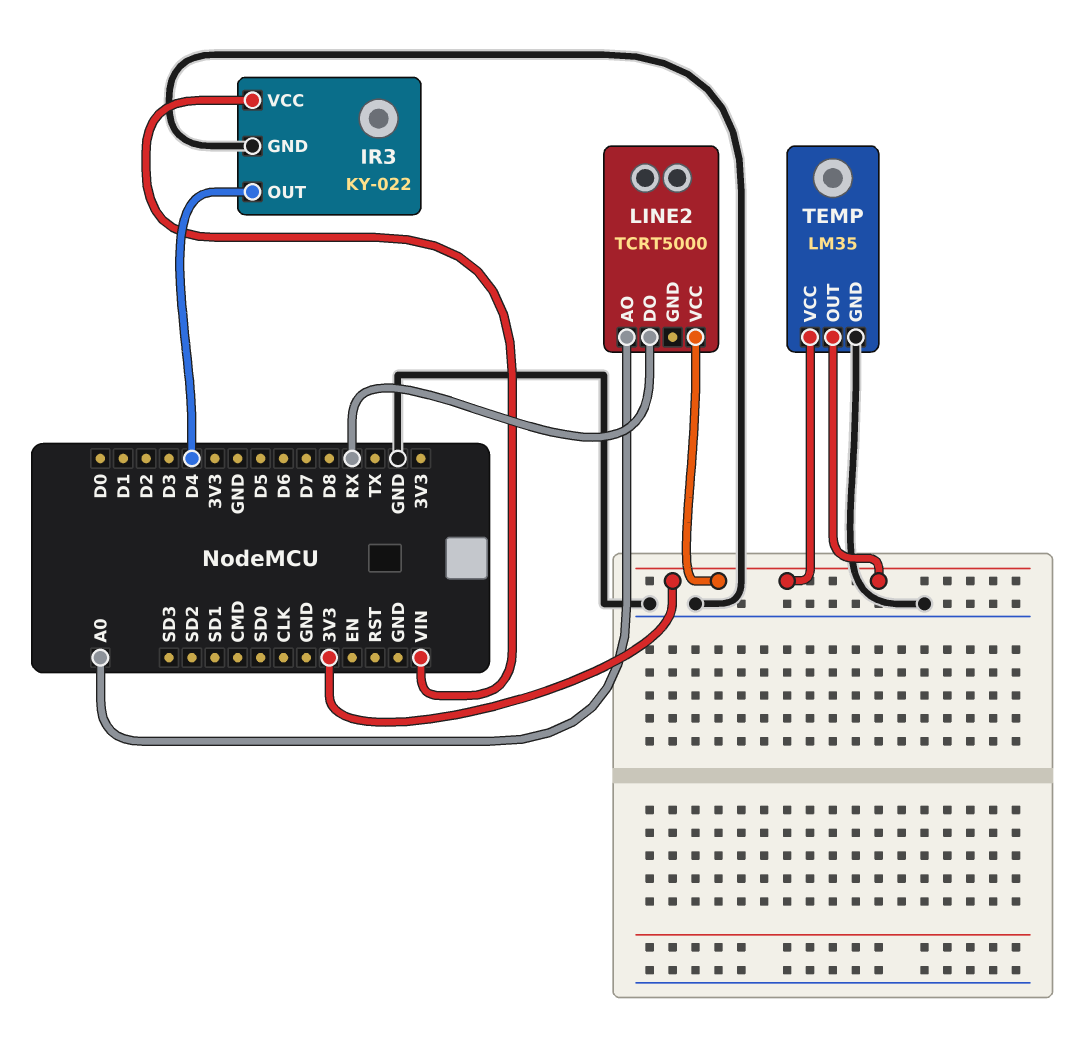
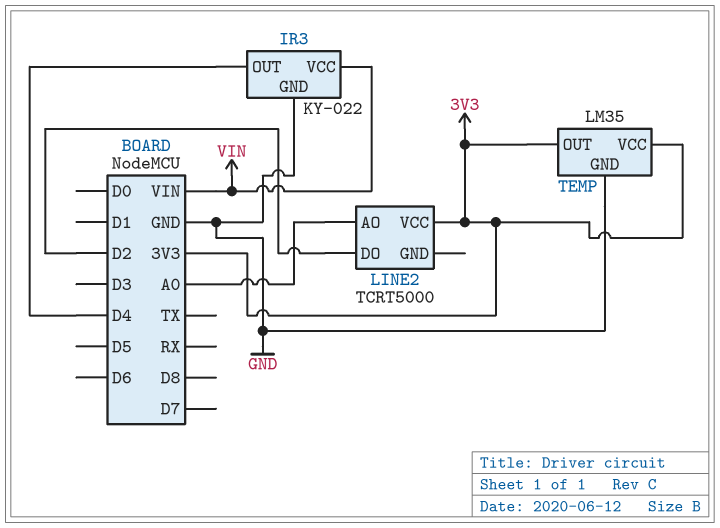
LINE2 pin DO: RX -> D2

